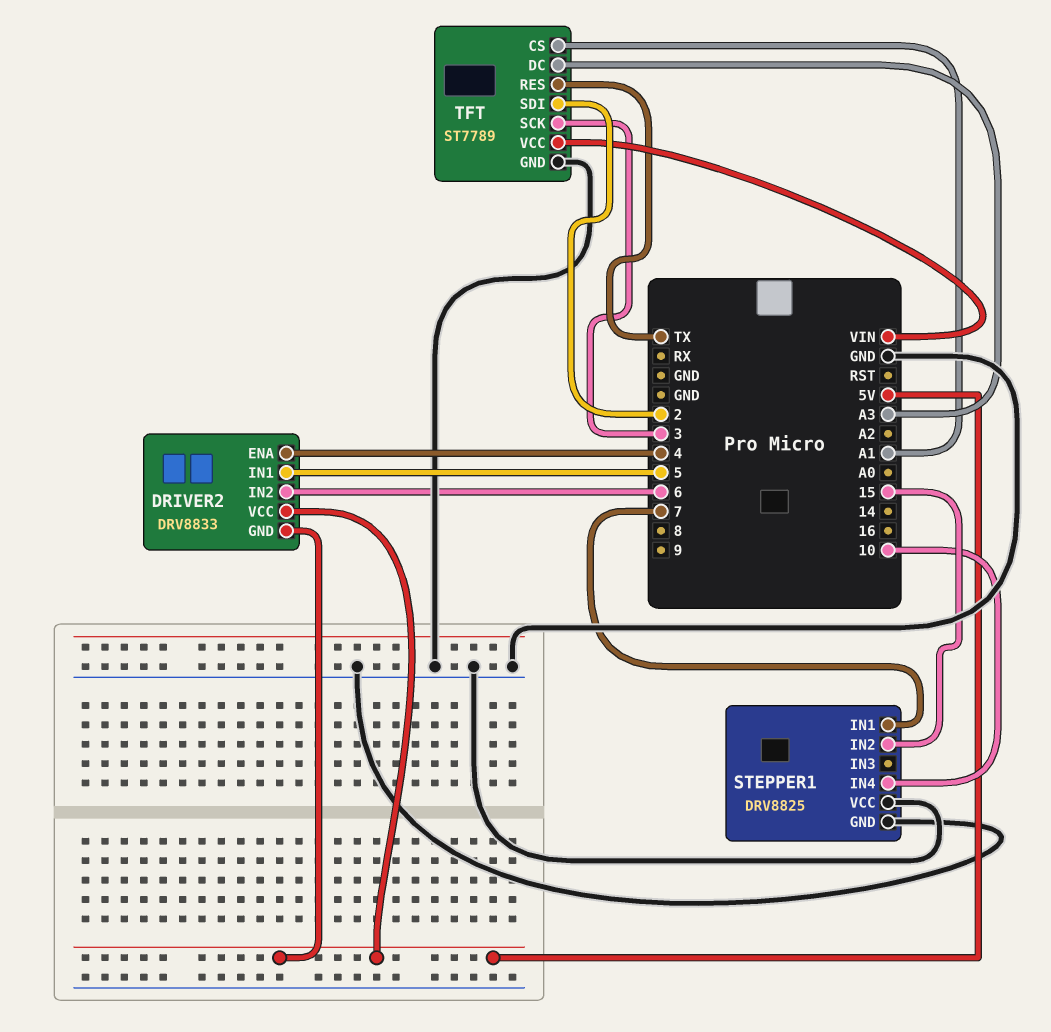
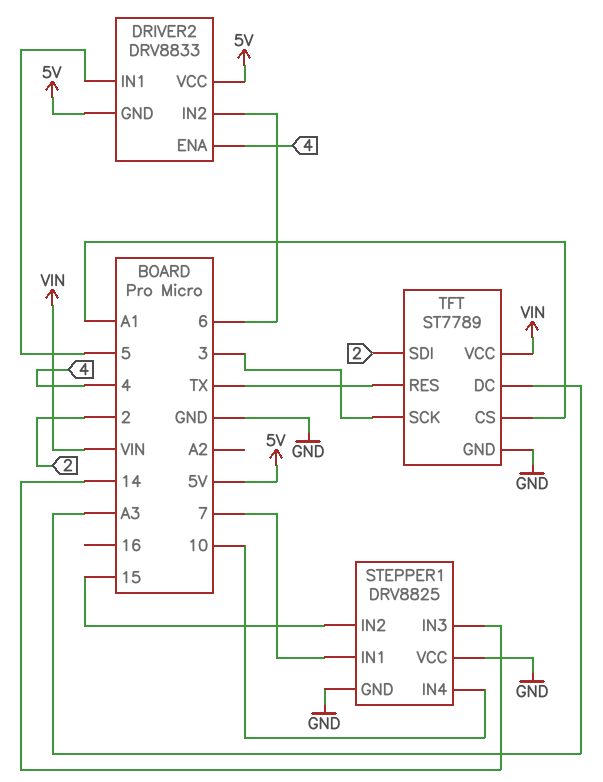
STEPPER1 pin IN3: none -> 14

